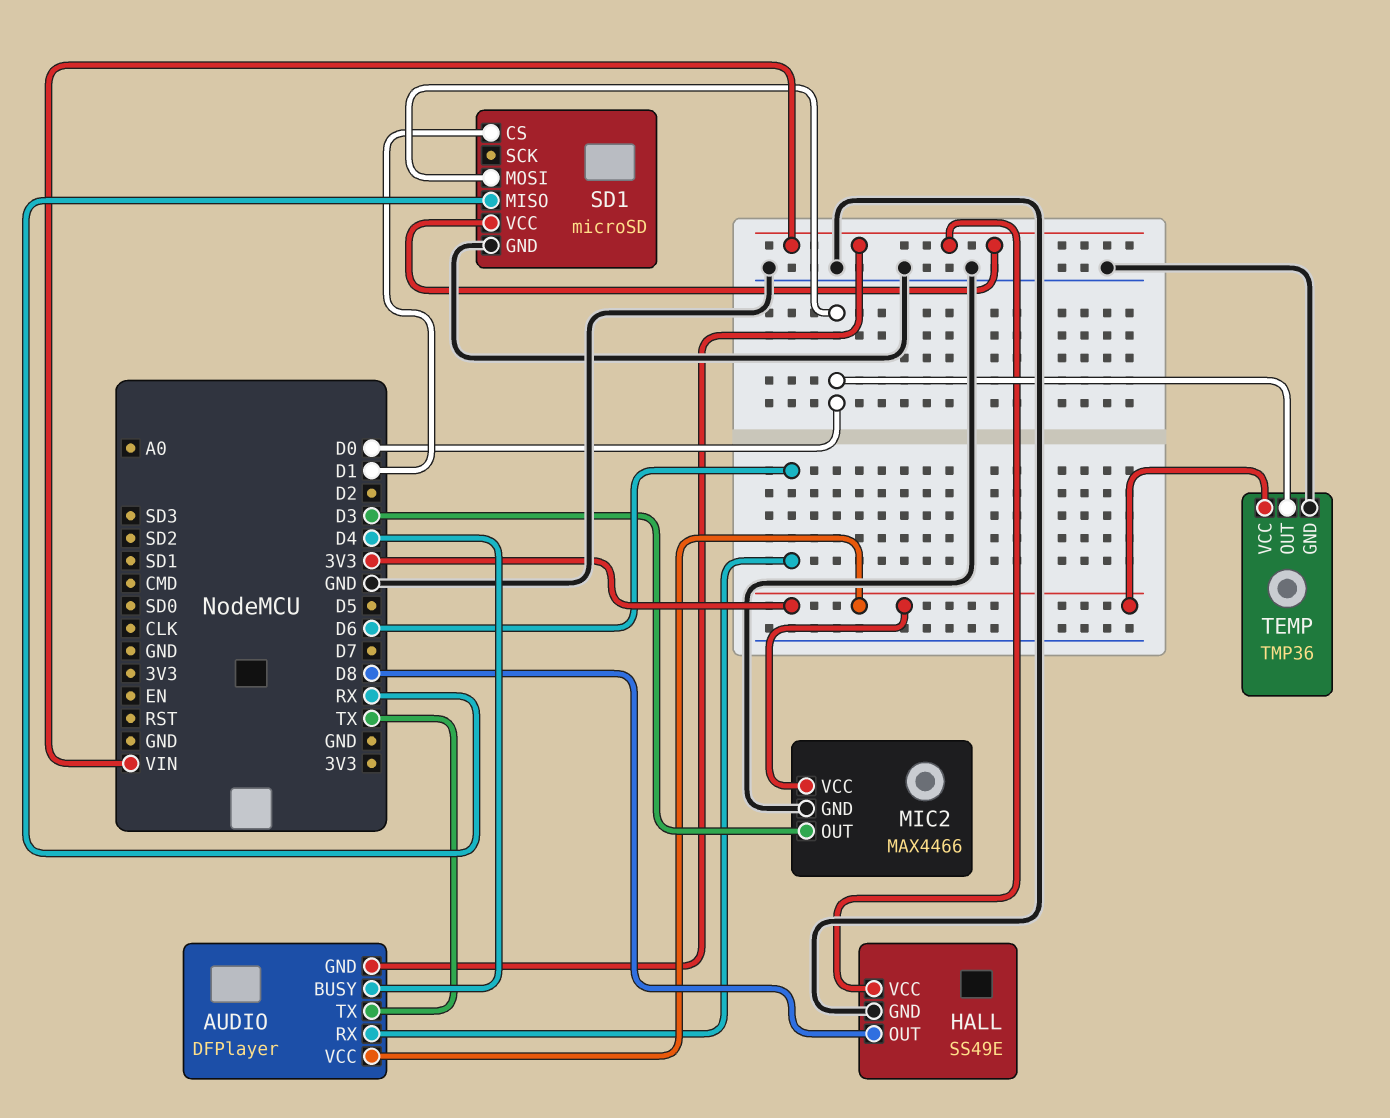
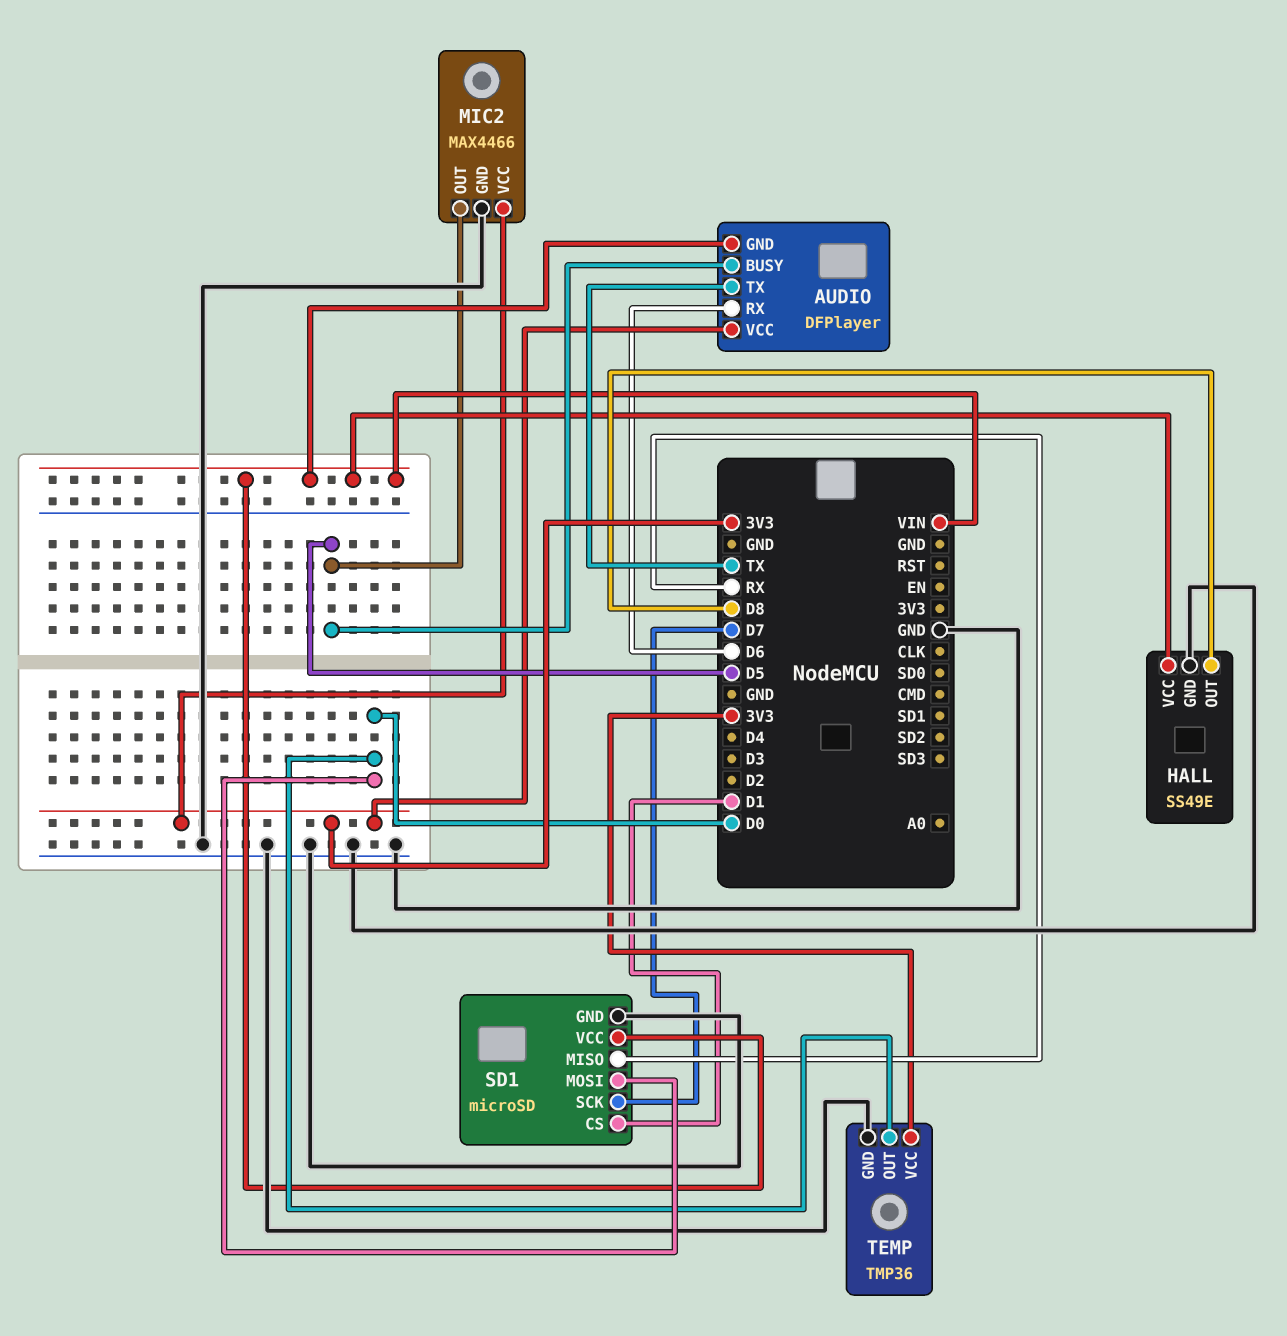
AUDIO pin BUSY: D4 -> D5
MIC2 pin OUT: D3 -> D5
SD1 pin SCK: none -> D7

